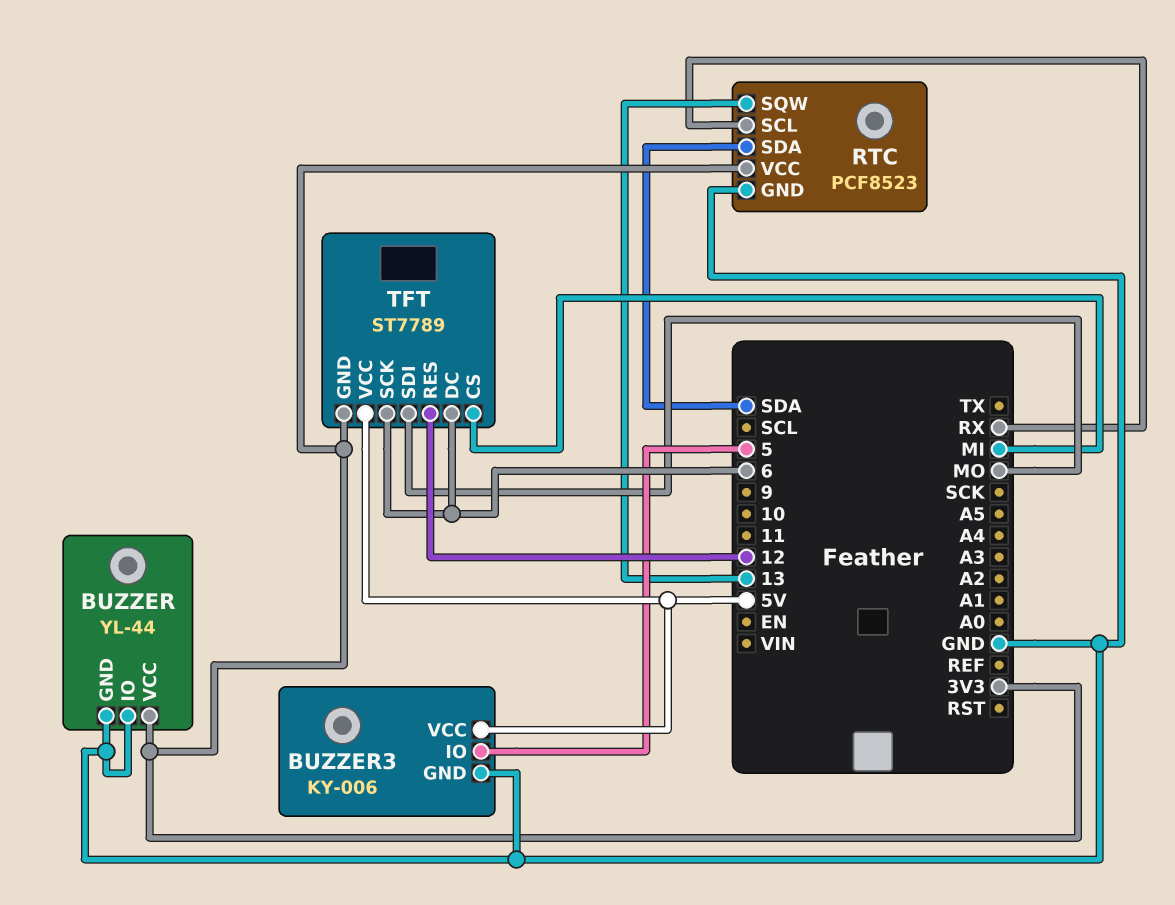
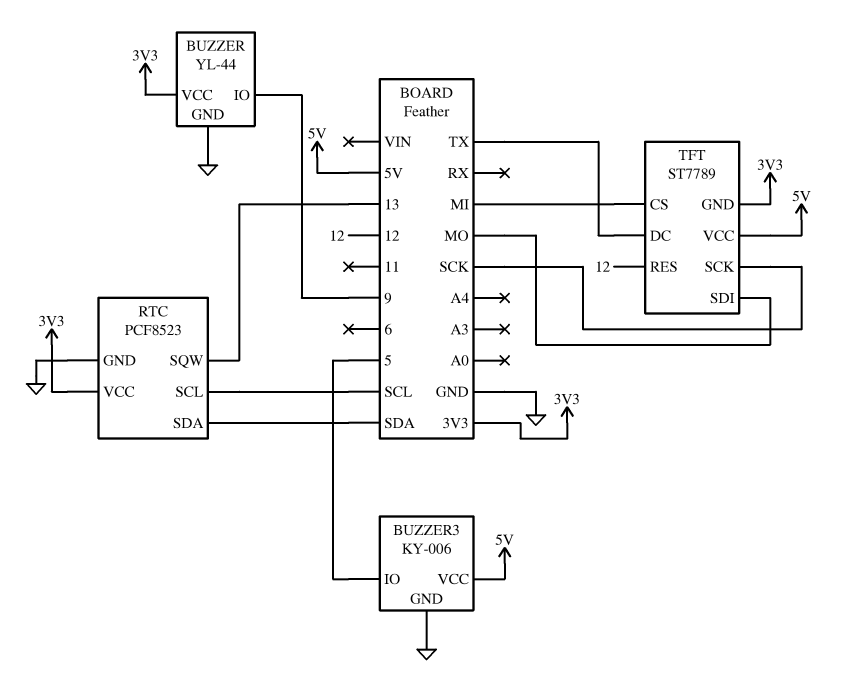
BUZZER pin IO: GND -> 9
RTC pin SCL: RX -> SCL
TFT pin DC: 6 -> TX
TFT pin SCK: 6 -> SCK

